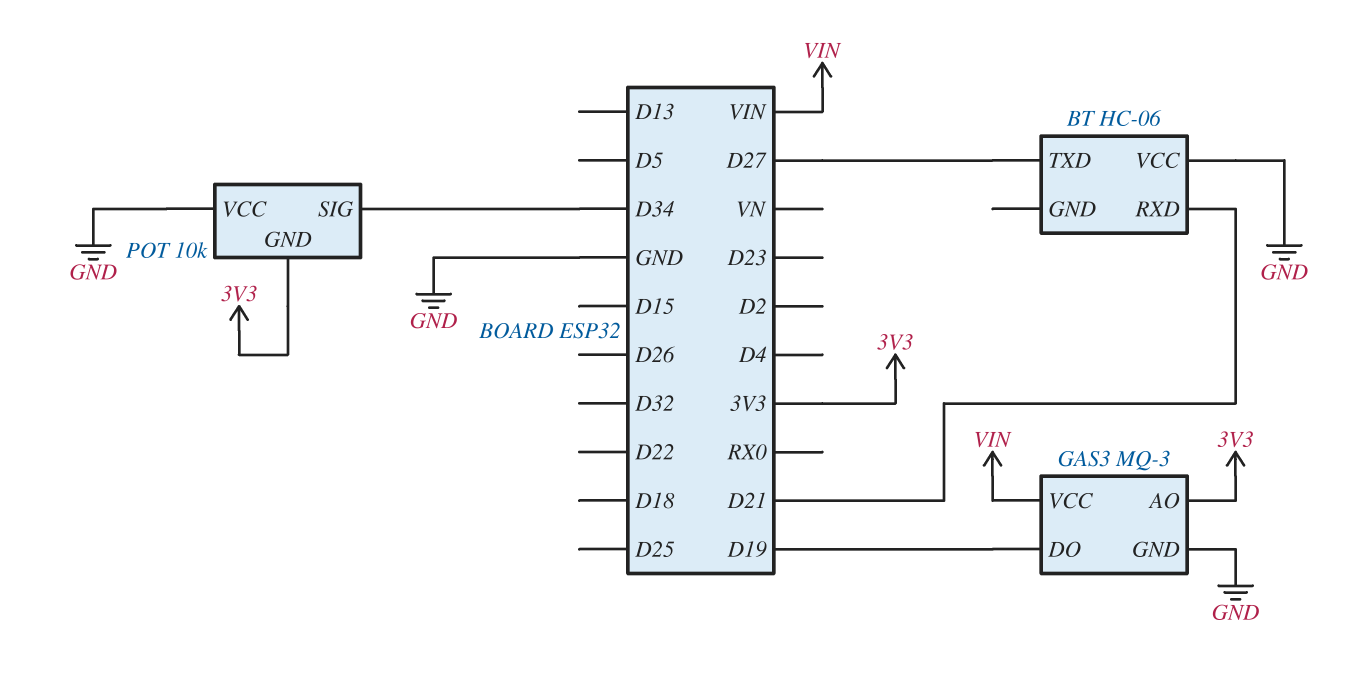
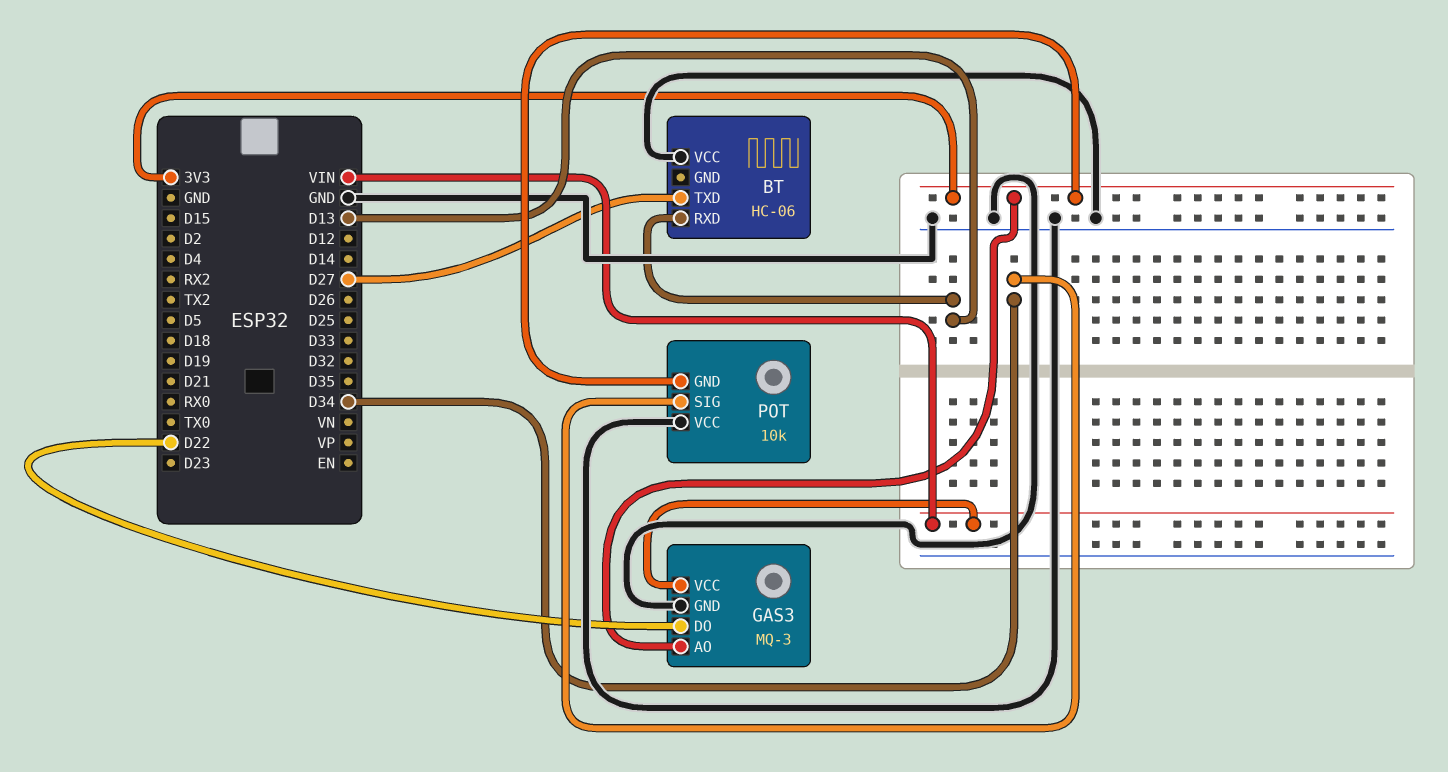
BT pin RXD: D21 -> D13
GAS3 pin DO: D19 -> D22

